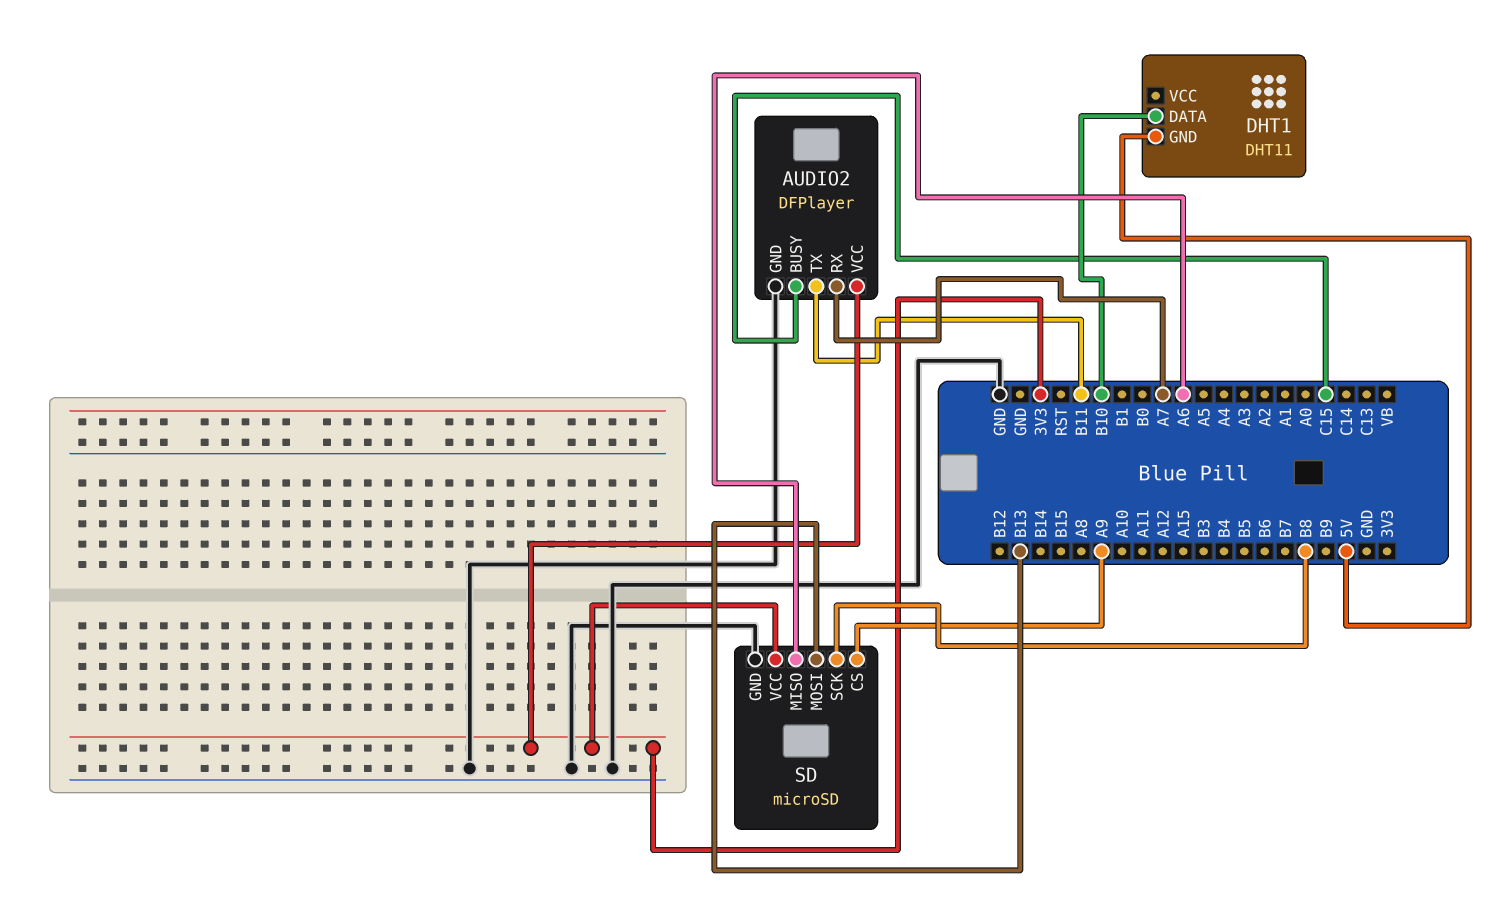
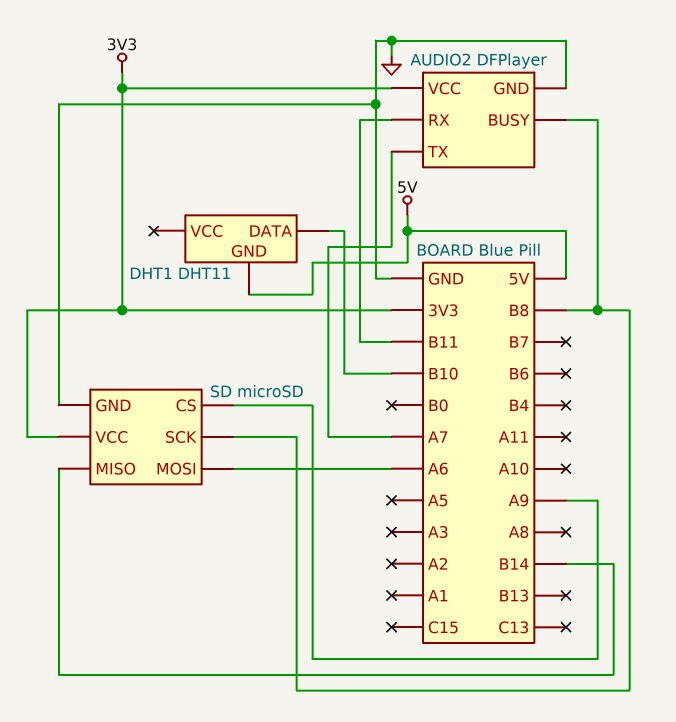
AUDIO2 pin BUSY: C15 -> B8
AUDIO2 pin RX: A7 -> B11
AUDIO2 pin TX: B11 -> A7
SD pin MISO: A6 -> B14
SD pin MOSI: B13 -> A6

